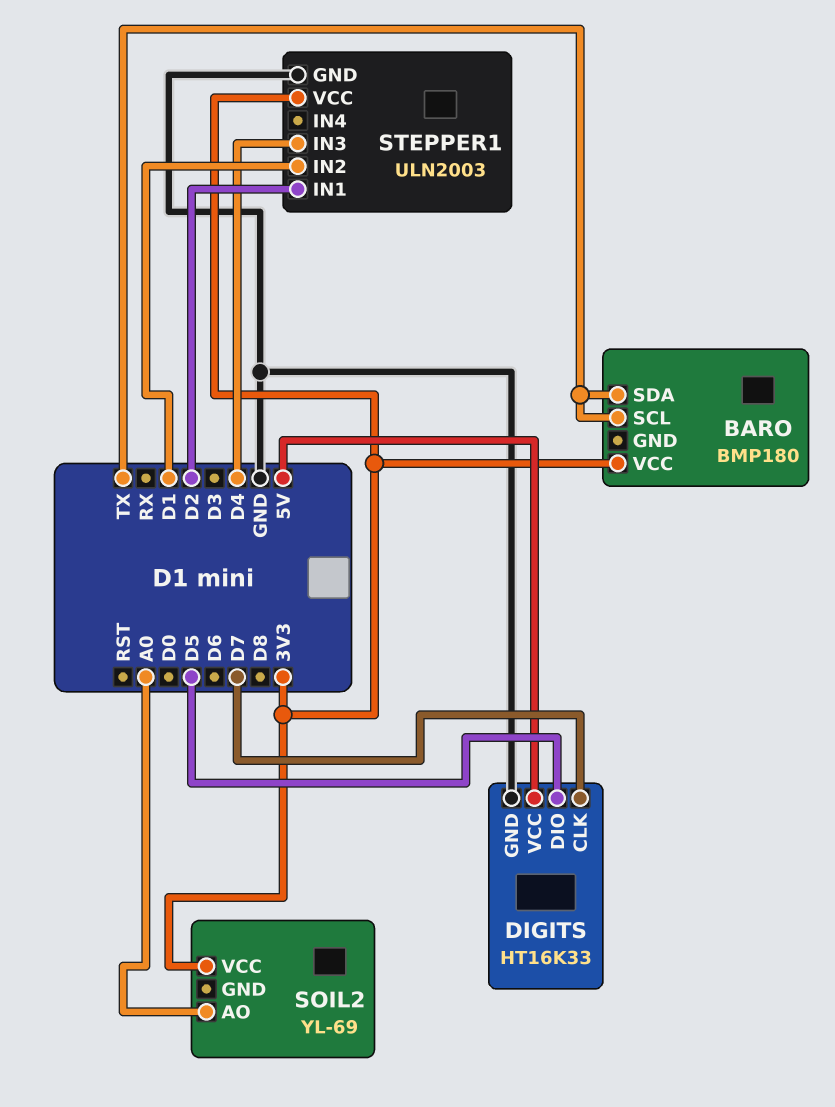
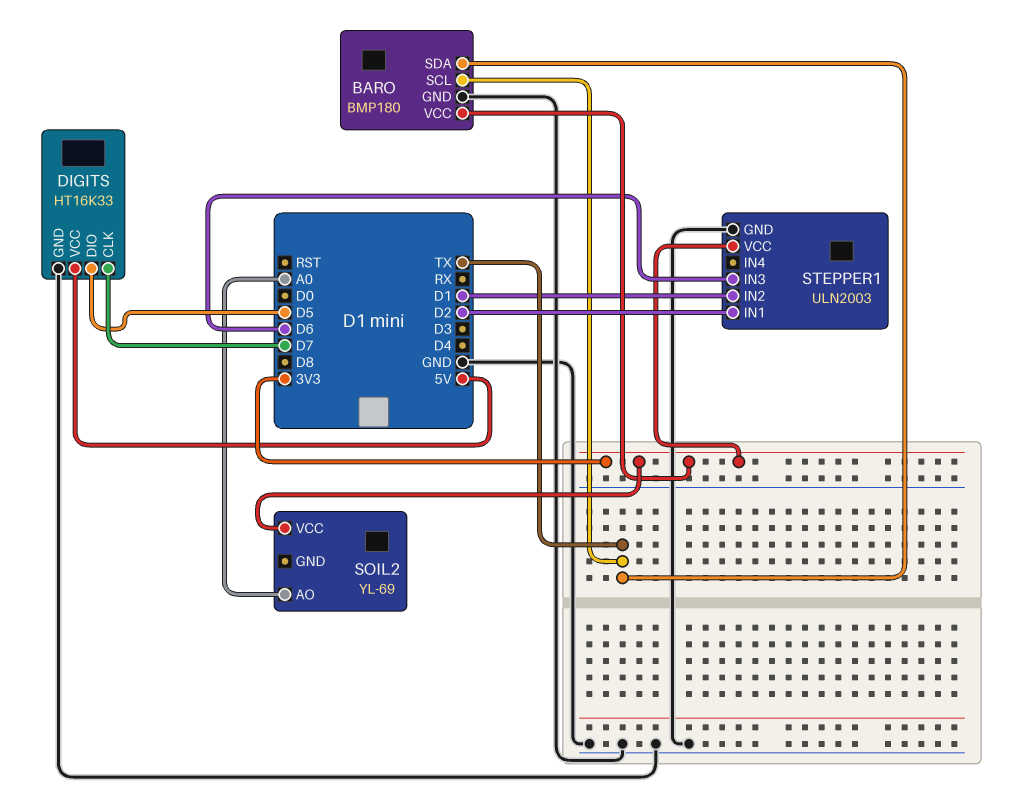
BARO pin GND: none -> GND
STEPPER1 pin IN3: D4 -> D6

